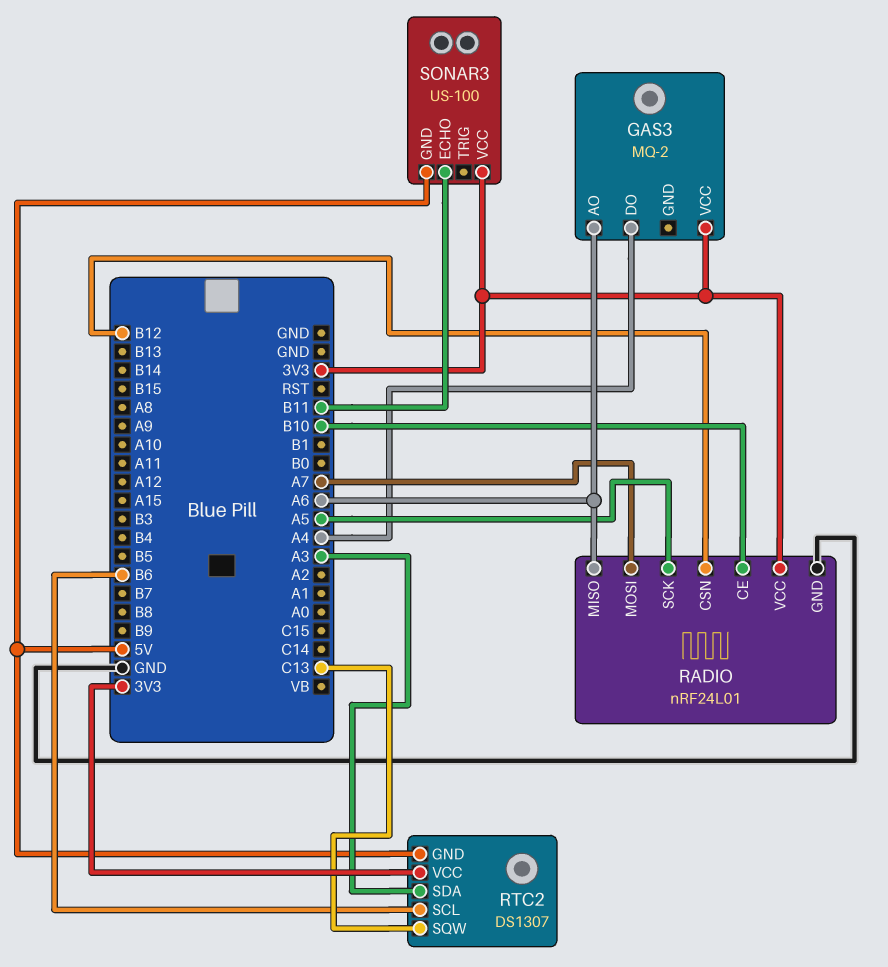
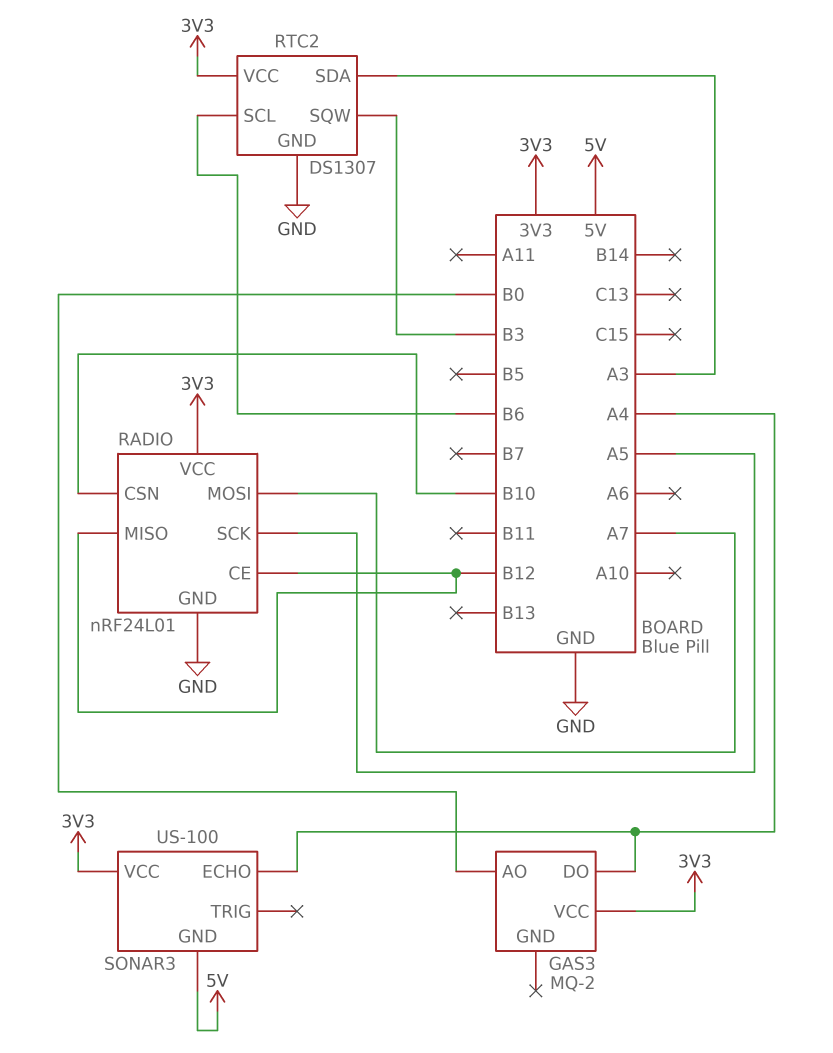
GAS3 pin AO: A6 -> B0
RADIO pin CE: B10 -> B12
RADIO pin CSN: B12 -> B10
RADIO pin MISO: A6 -> B12
RTC2 pin GND: 5V -> GND
RTC2 pin SQW: C13 -> B3
SONAR3 pin ECHO: B11 -> A4

